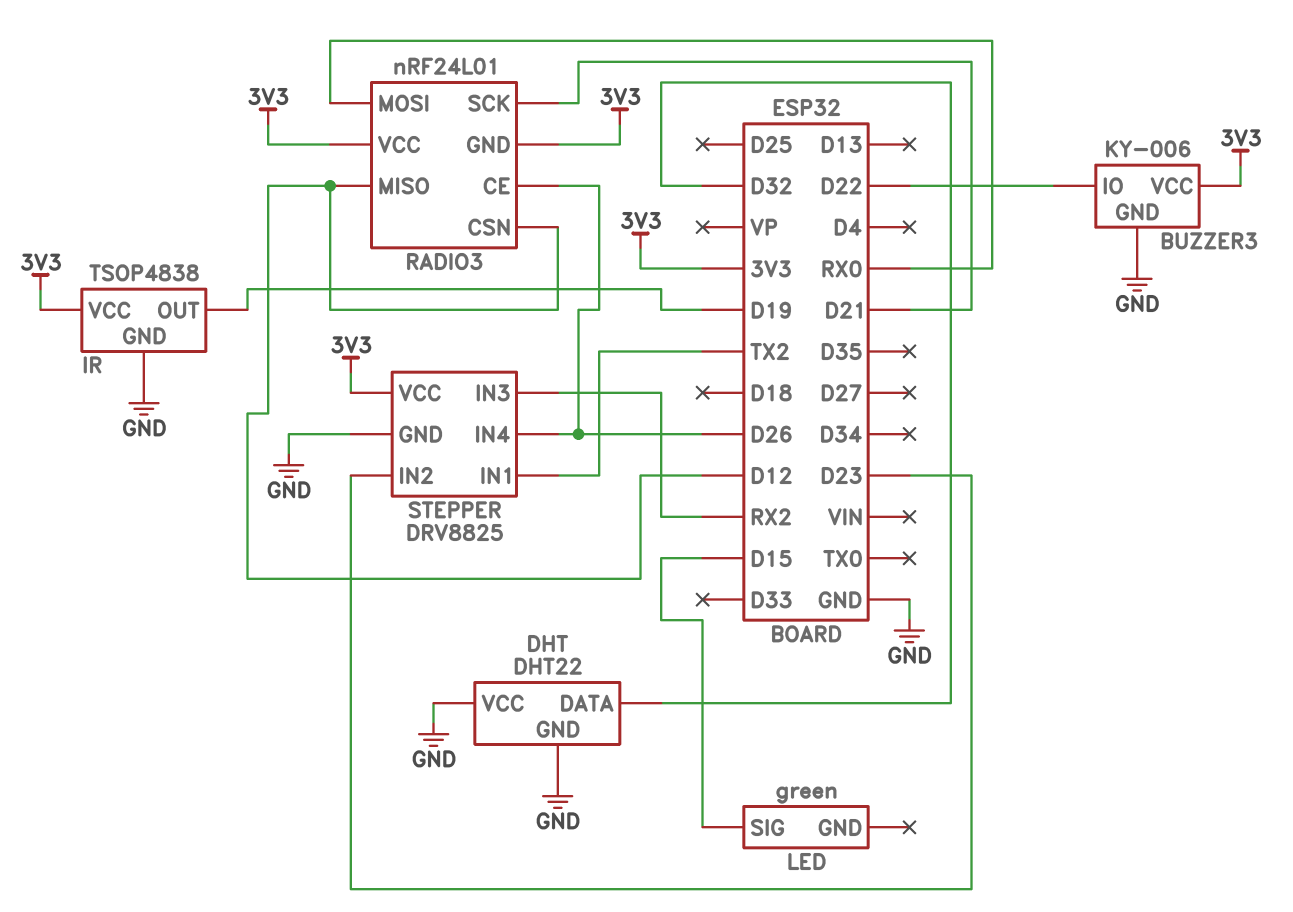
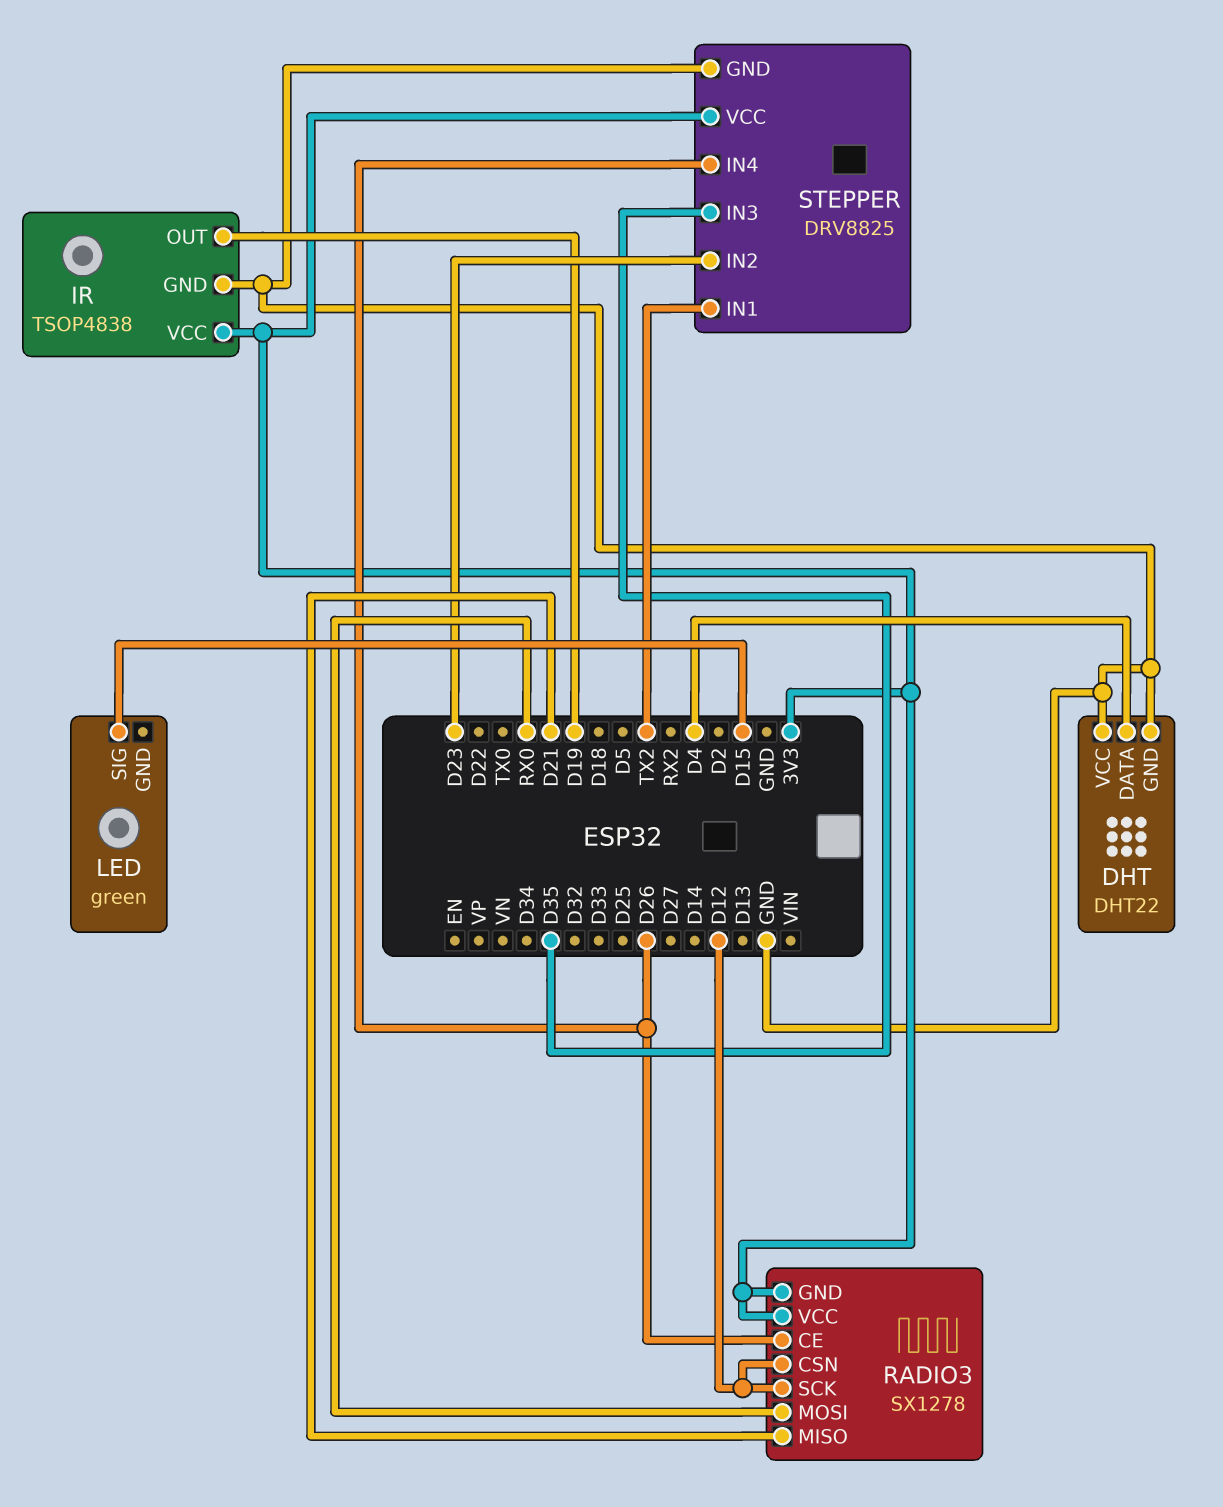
BUZZER3: KY-006 -> none
BUZZER3 pin GND: GND -> none
BUZZER3 pin IO: D22 -> none
BUZZER3 pin VCC: 3V3 -> none
DHT pin DATA: D32 -> D4
RADIO3: nRF24L01 -> SX1278
RADIO3 pin MISO: D12 -> D21
RADIO3 pin SCK: D21 -> D12
STEPPER pin IN3: RX2 -> D35

